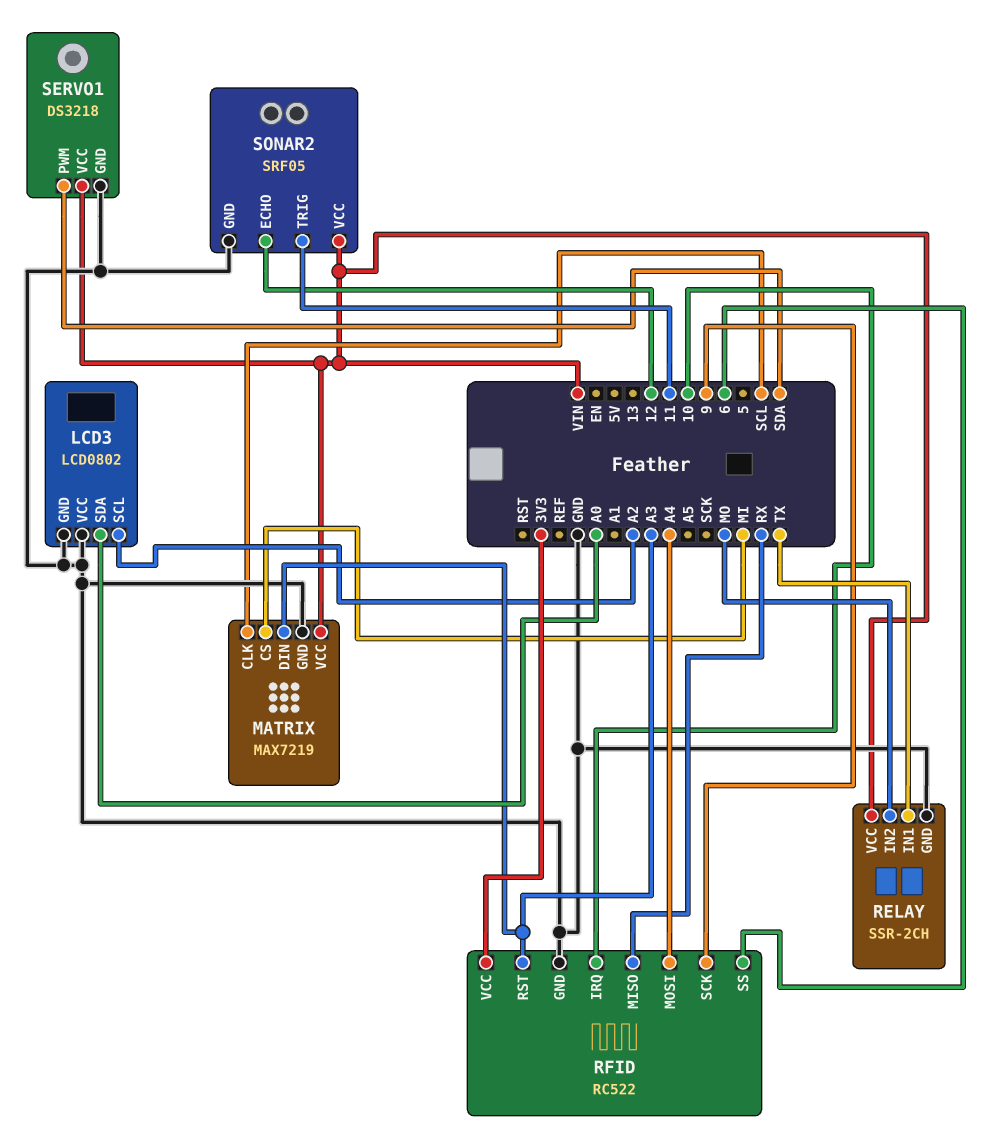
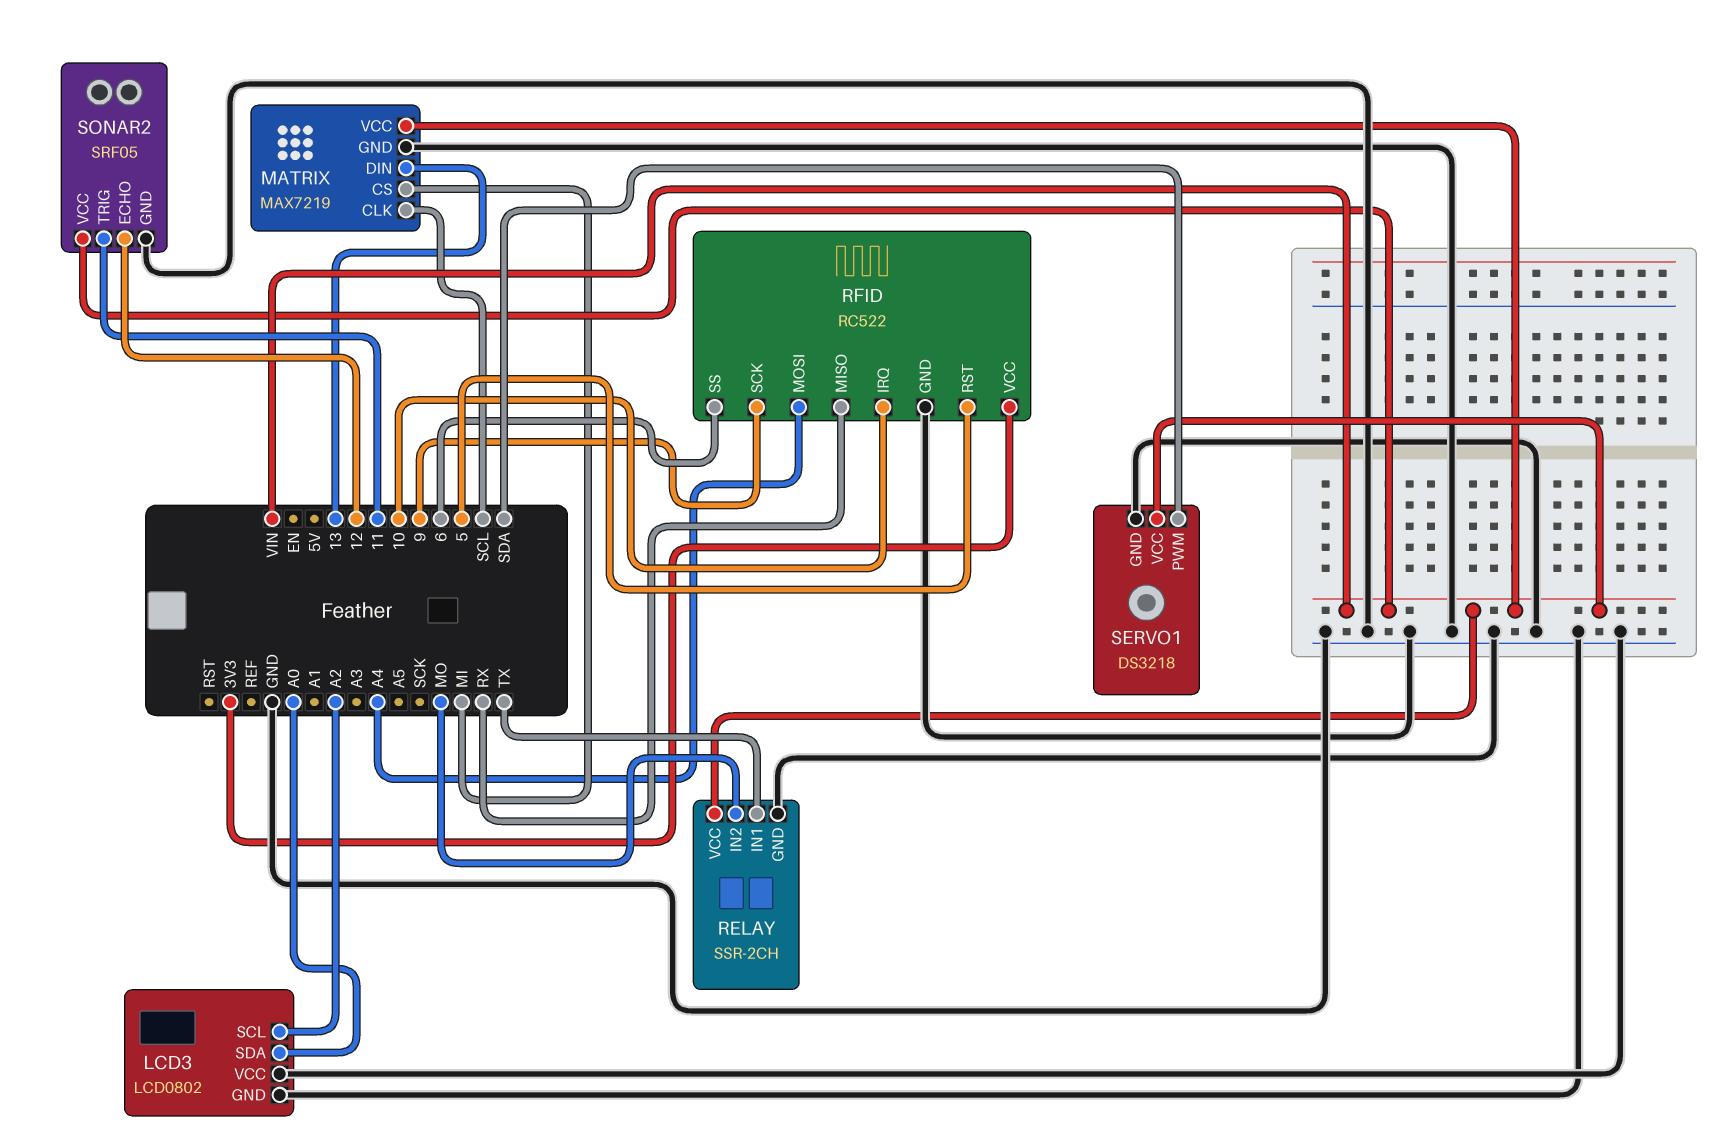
MATRIX pin DIN: A3 -> 13
RFID pin RST: A3 -> 5

